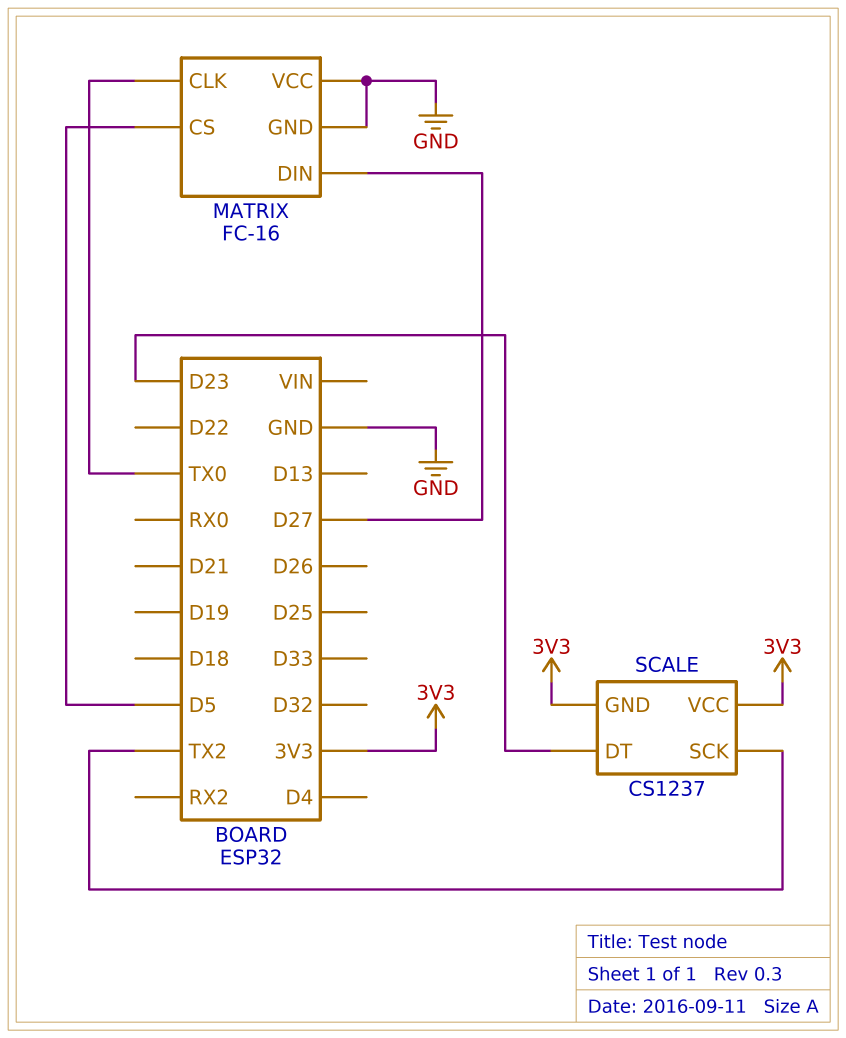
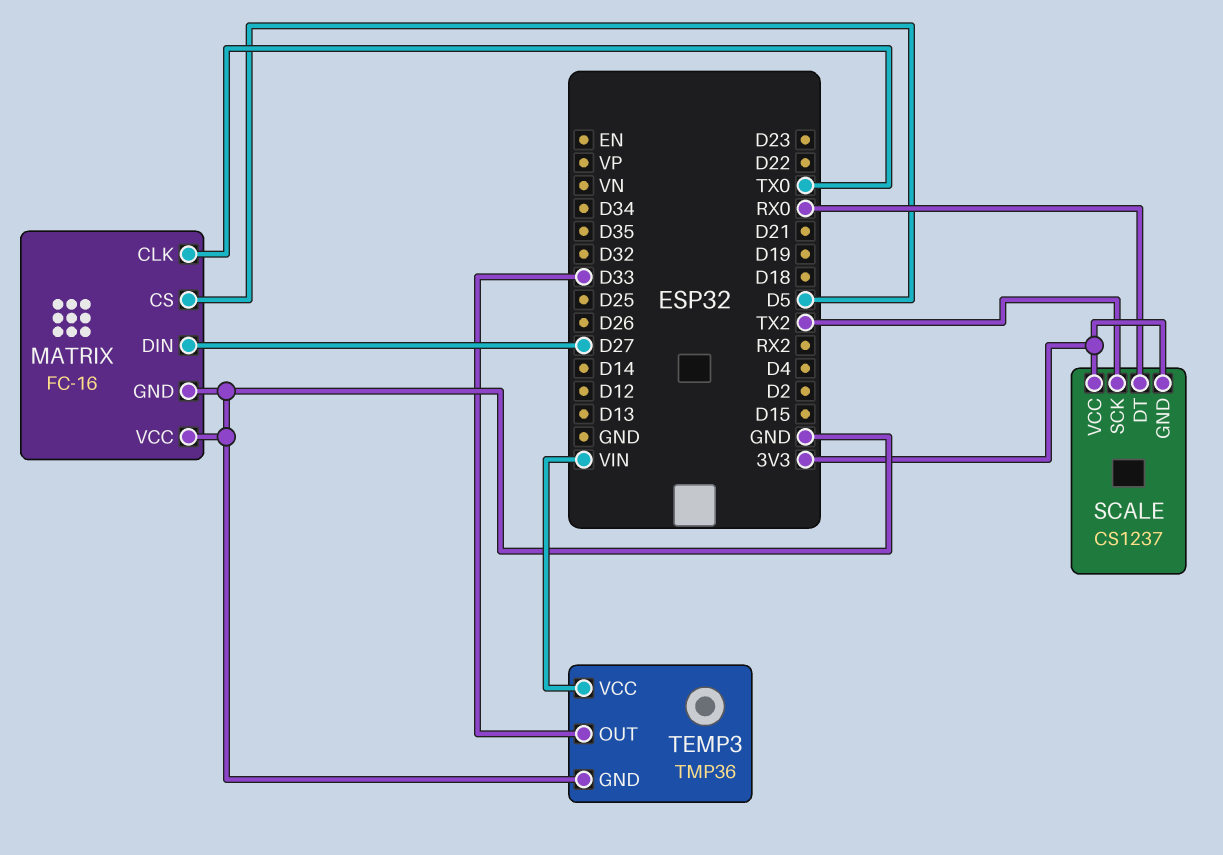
SCALE pin DT: D23 -> RX0
TEMP3: none -> TMP36
TEMP3 pin GND: none -> GND
TEMP3 pin OUT: none -> D33
TEMP3 pin VCC: none -> VIN

